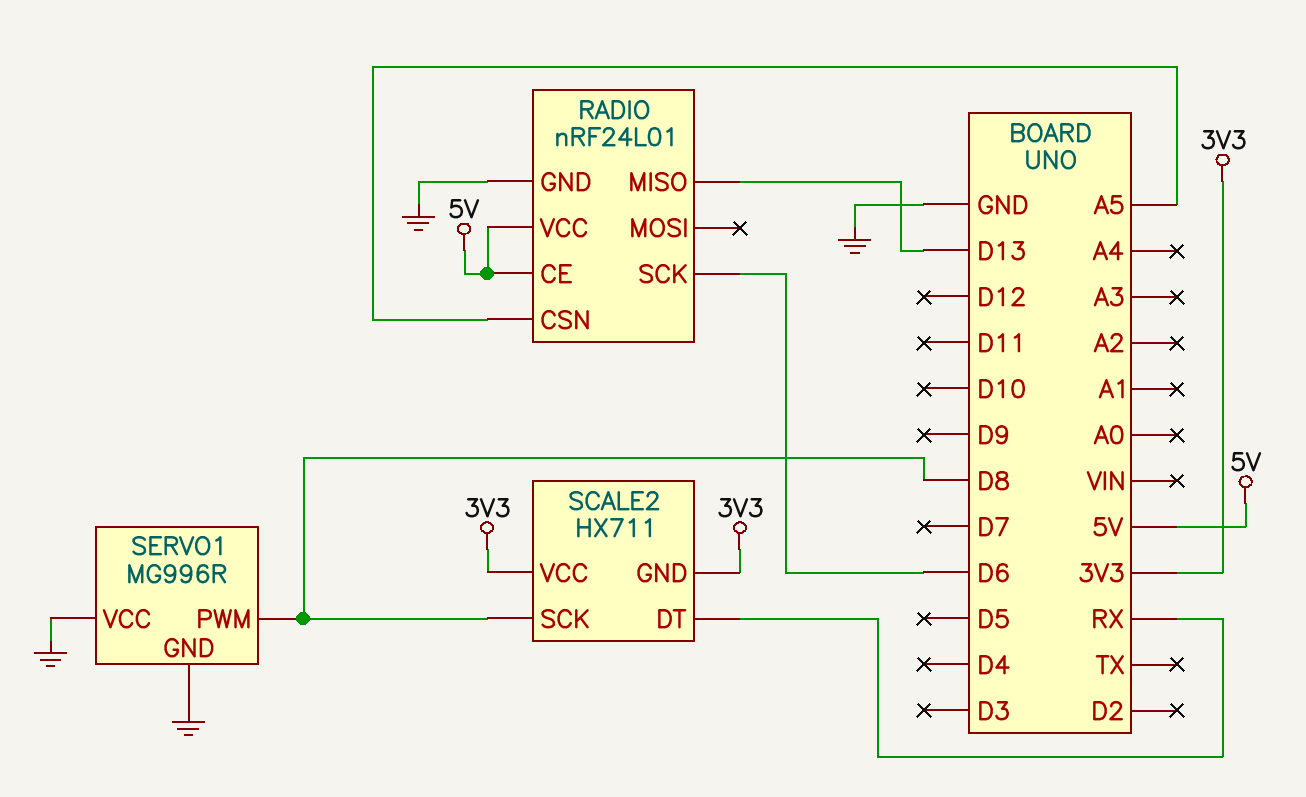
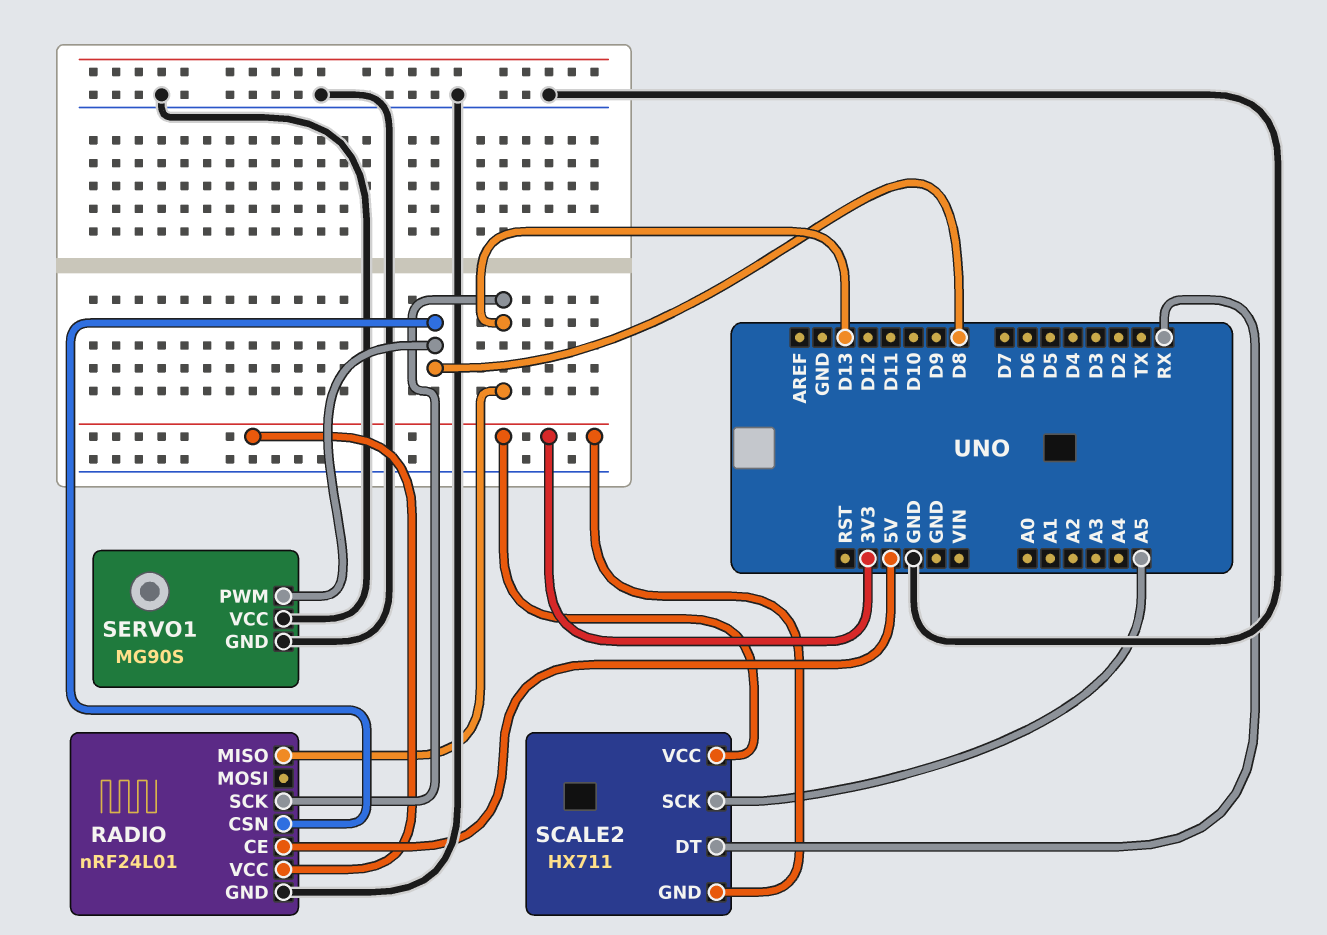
RADIO pin CSN: A5 -> D8
RADIO pin SCK: D6 -> D13
RADIO pin VCC: 5V -> 3V3
SCALE2 pin SCK: D8 -> A5
SERVO1: MG996R -> MG90S

